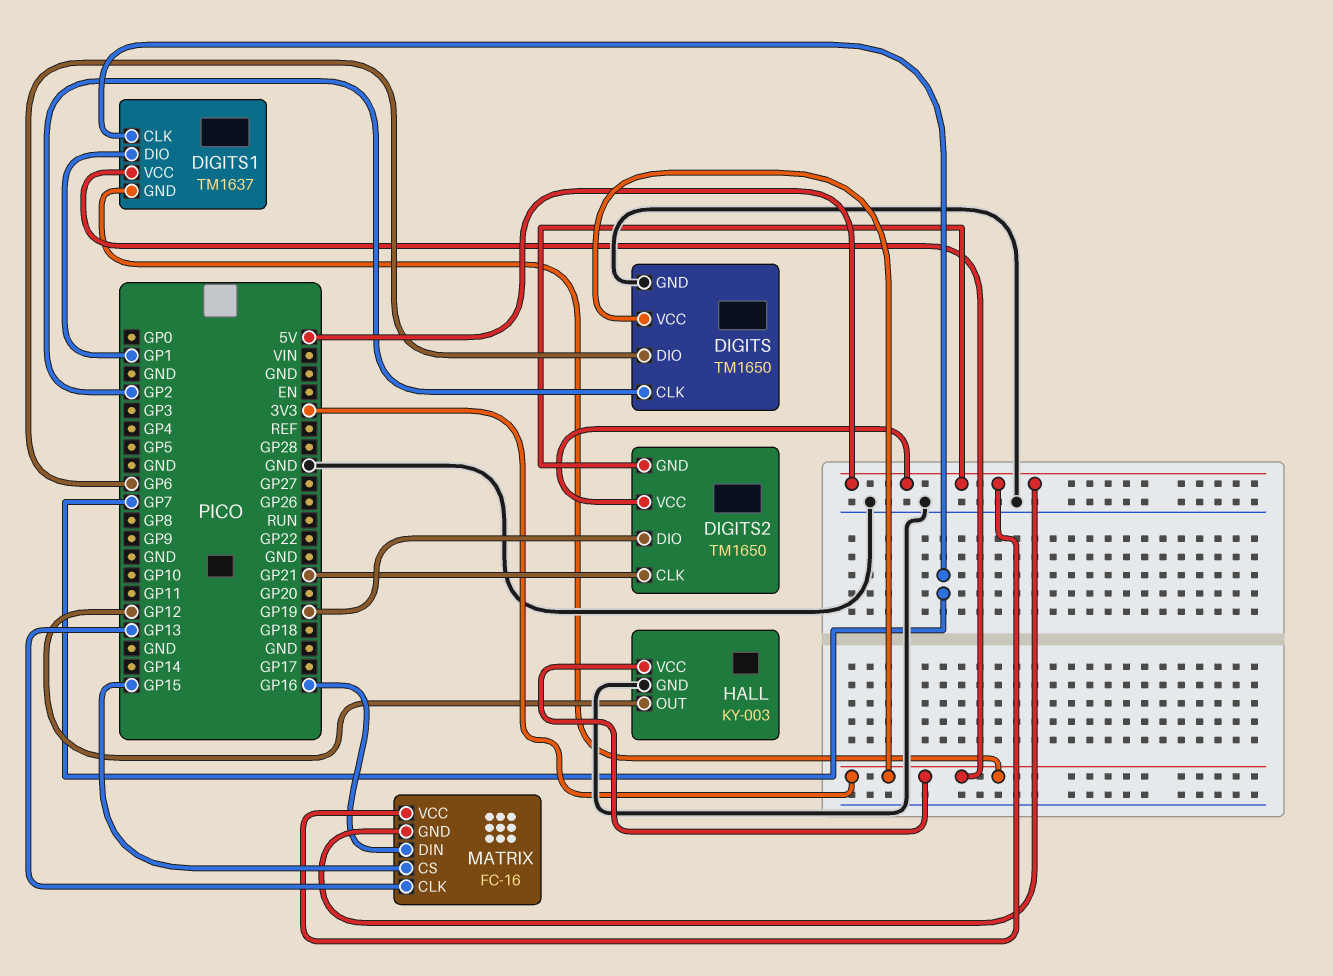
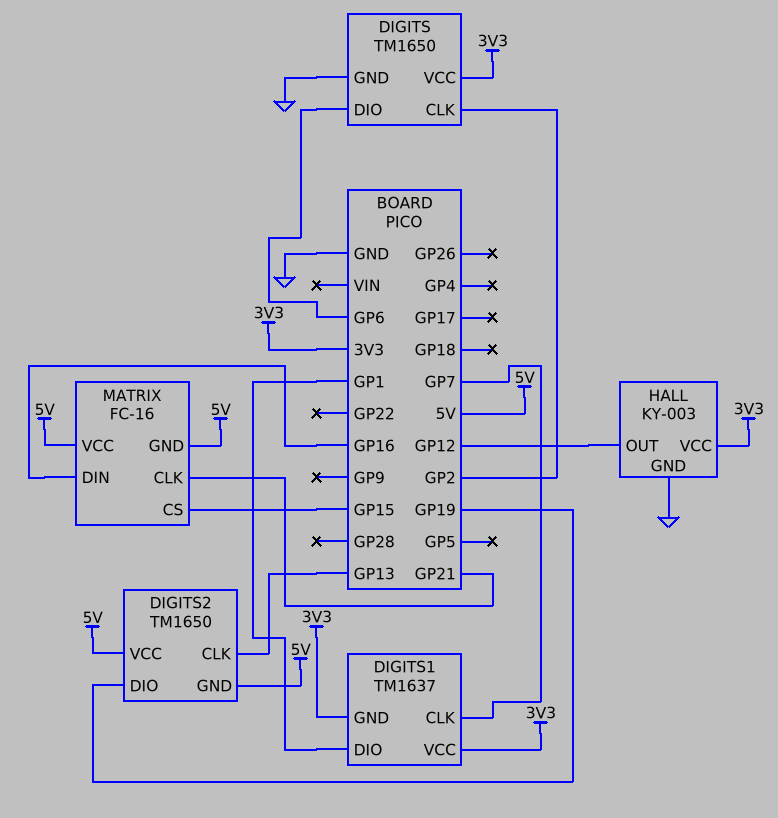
DIGITS2 pin CLK: GP21 -> GP13
MATRIX pin CLK: GP13 -> GP21

